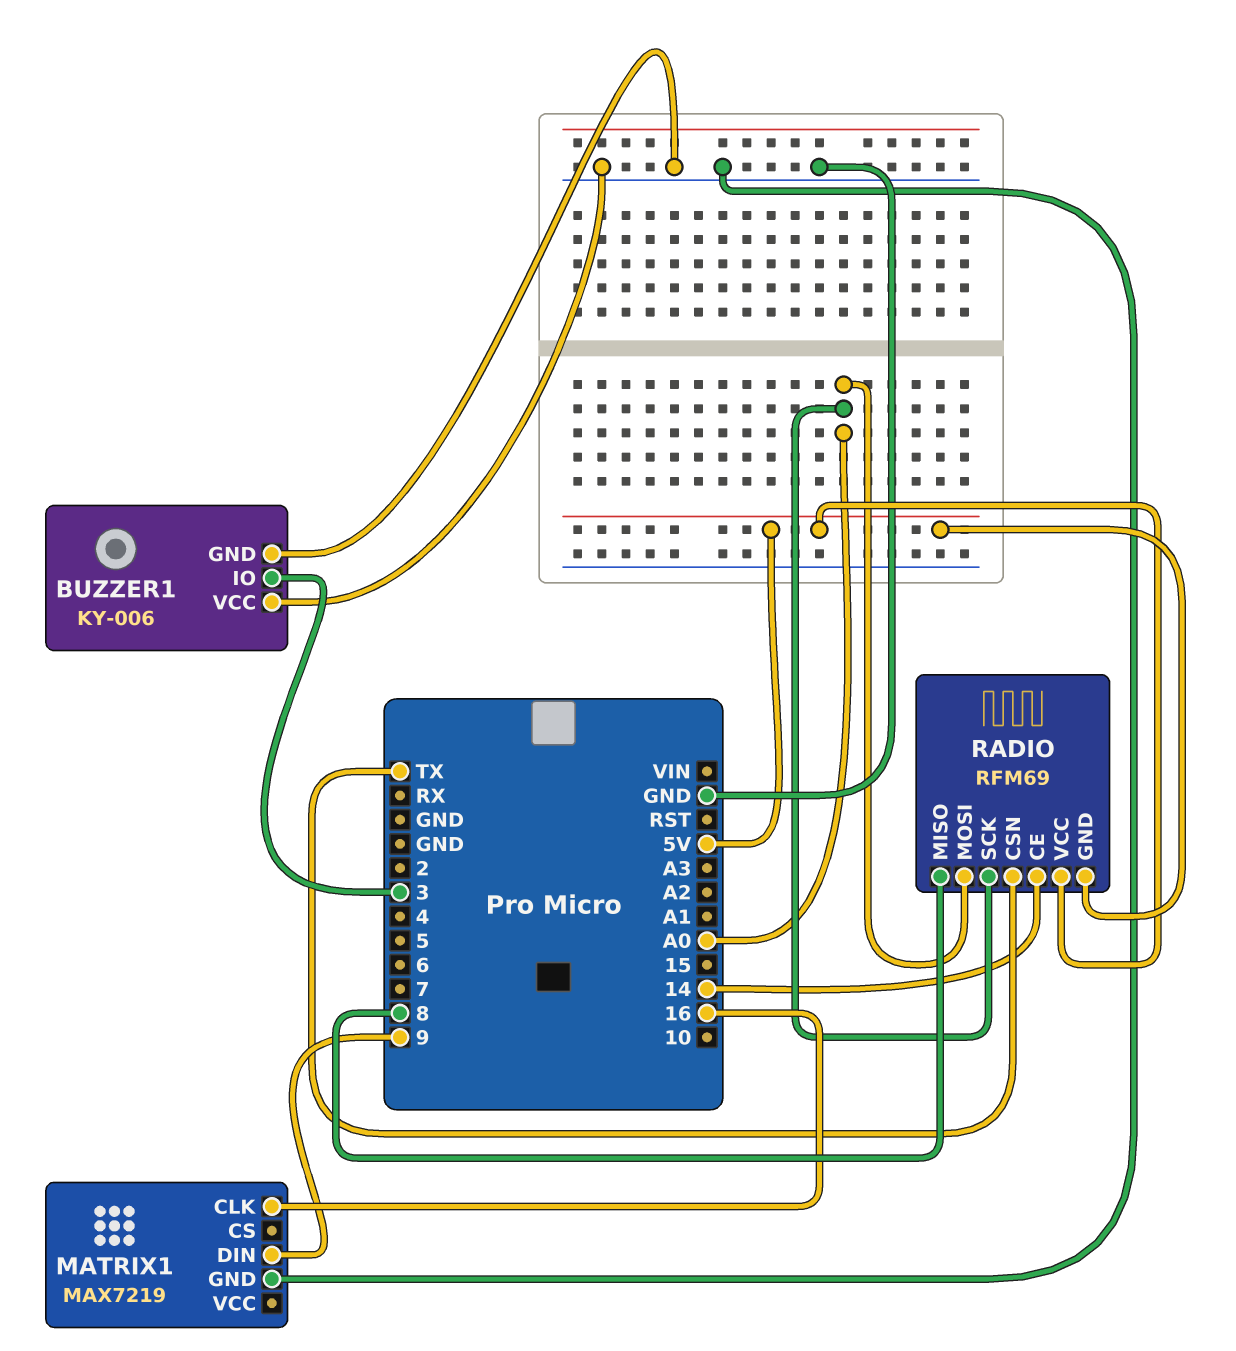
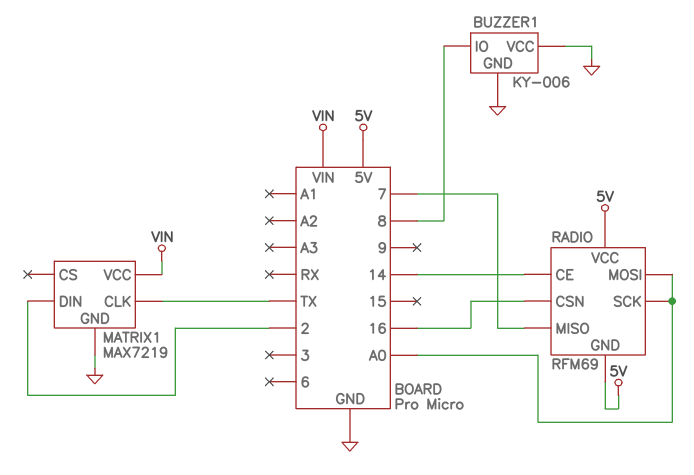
BUZZER1 pin IO: 3 -> 8
MATRIX1 pin CLK: 16 -> TX
MATRIX1 pin DIN: 9 -> 2
MATRIX1 pin VCC: none -> VIN
RADIO pin CSN: TX -> 16
RADIO pin MISO: 8 -> 7

